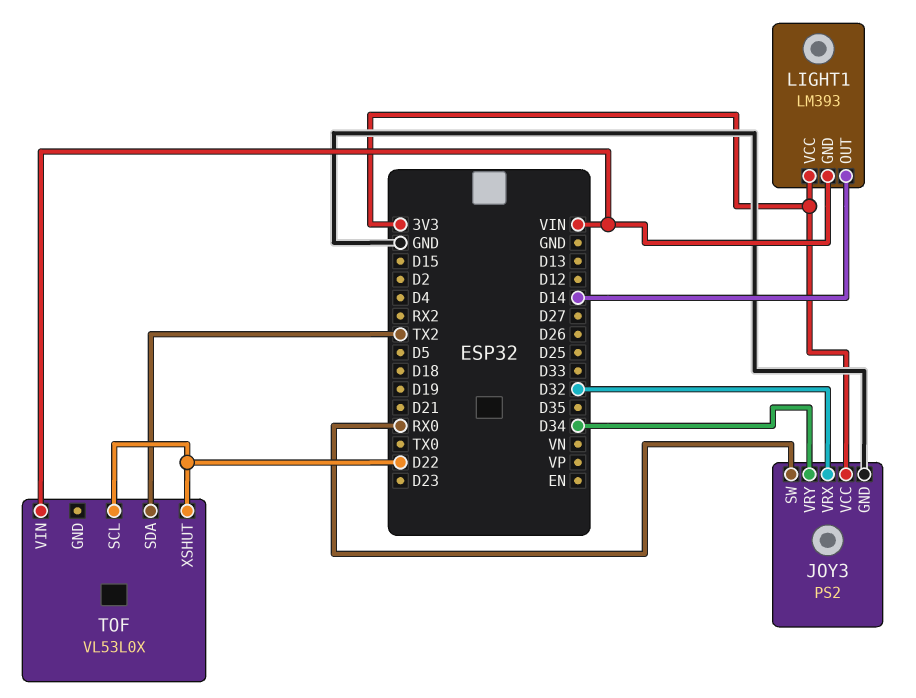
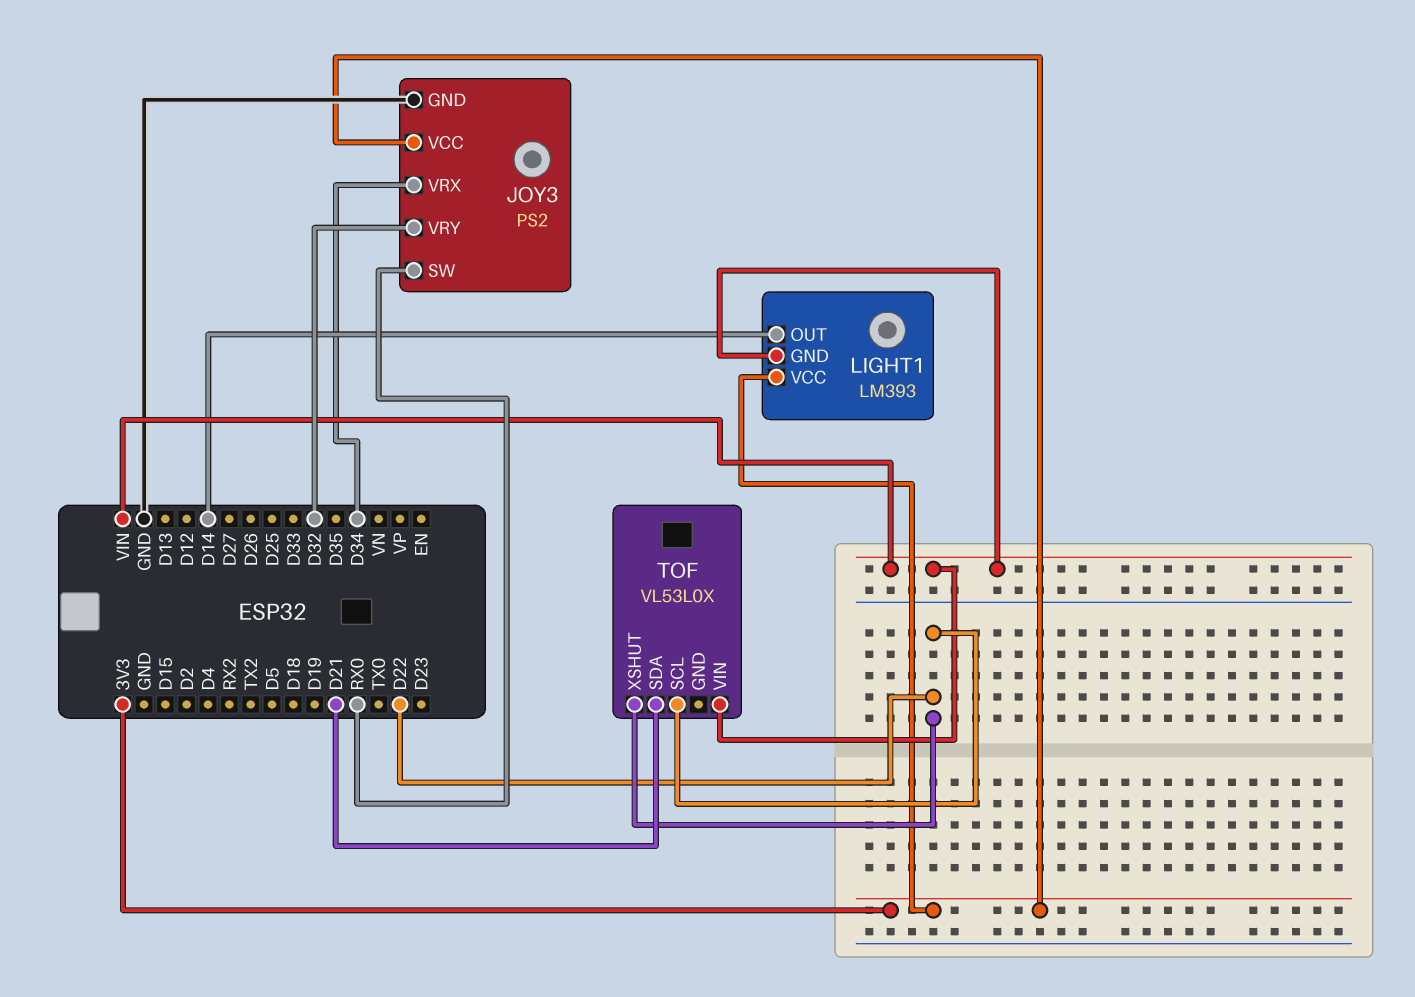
JOY3 pin VRX: D32 -> D34
JOY3 pin VRY: D34 -> D32
TOF pin SDA: TX2 -> D21

